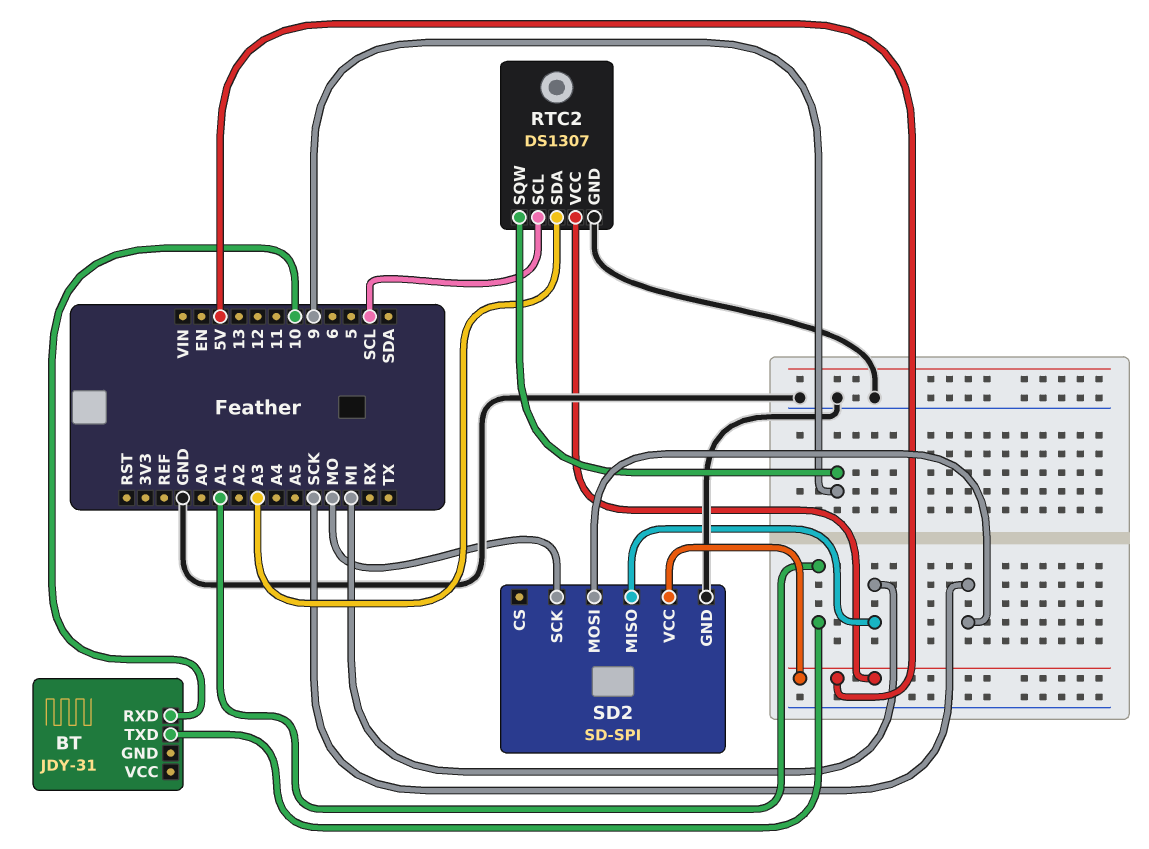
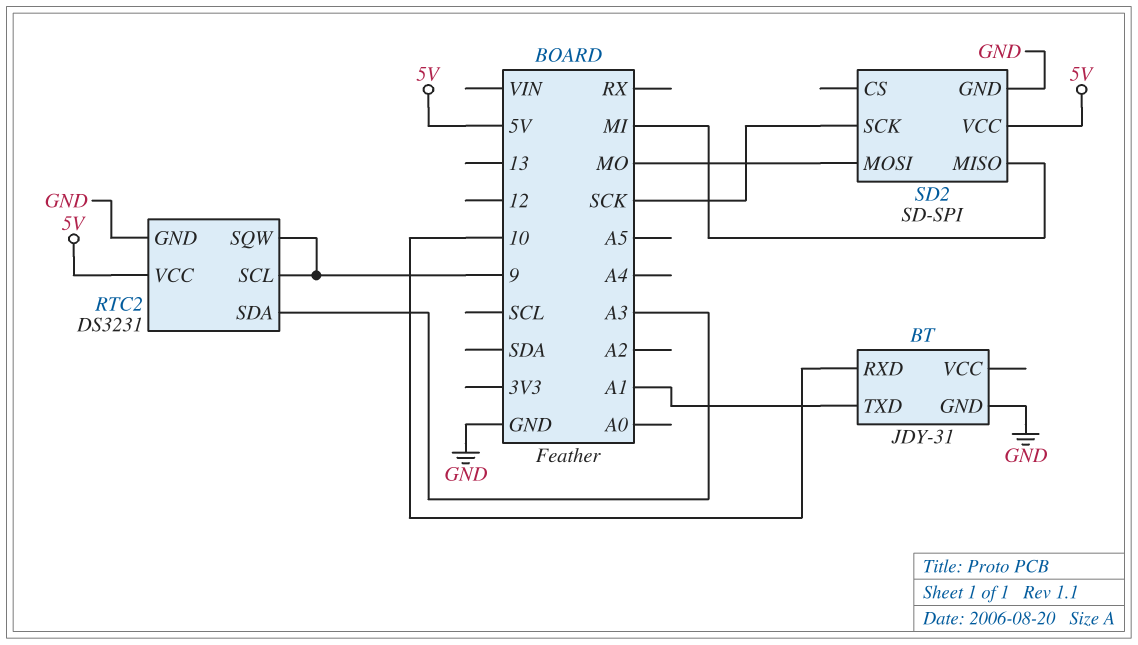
BT pin GND: none -> GND
RTC2: DS1307 -> DS3231
RTC2 pin SCL: SCL -> 9
SD2 pin MOSI: SCK -> MO
SD2 pin SCK: MO -> SCK

